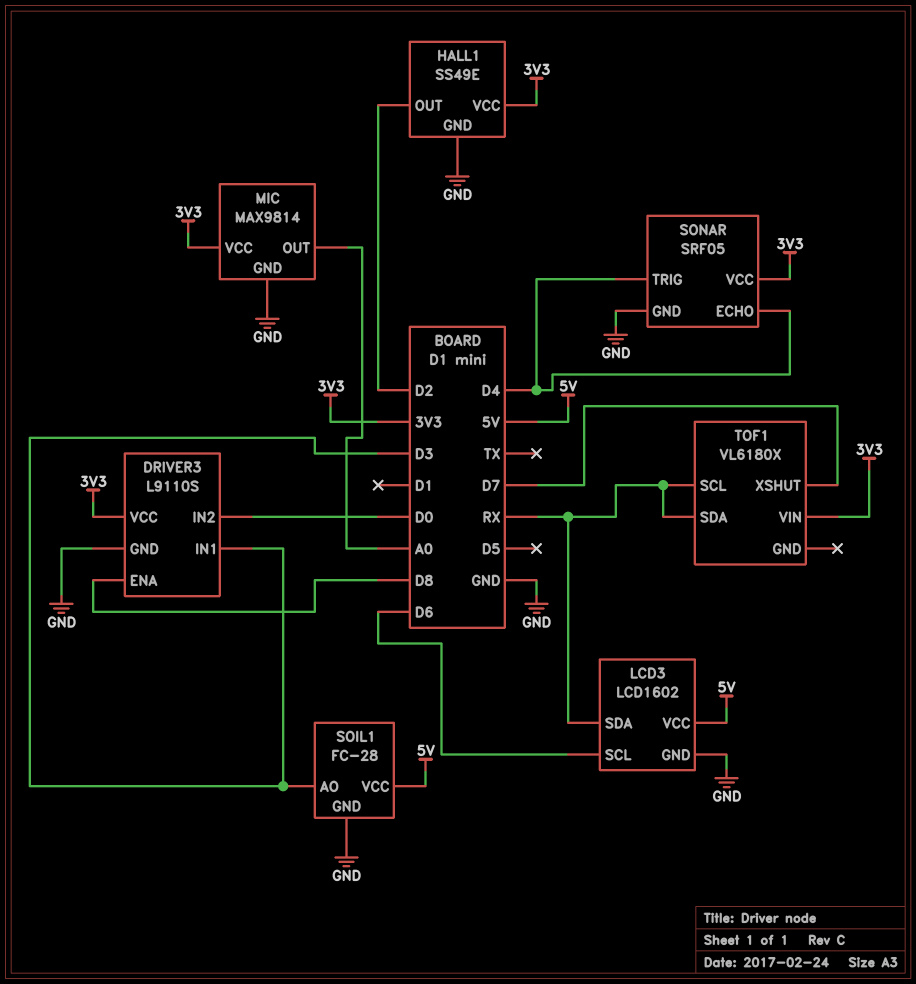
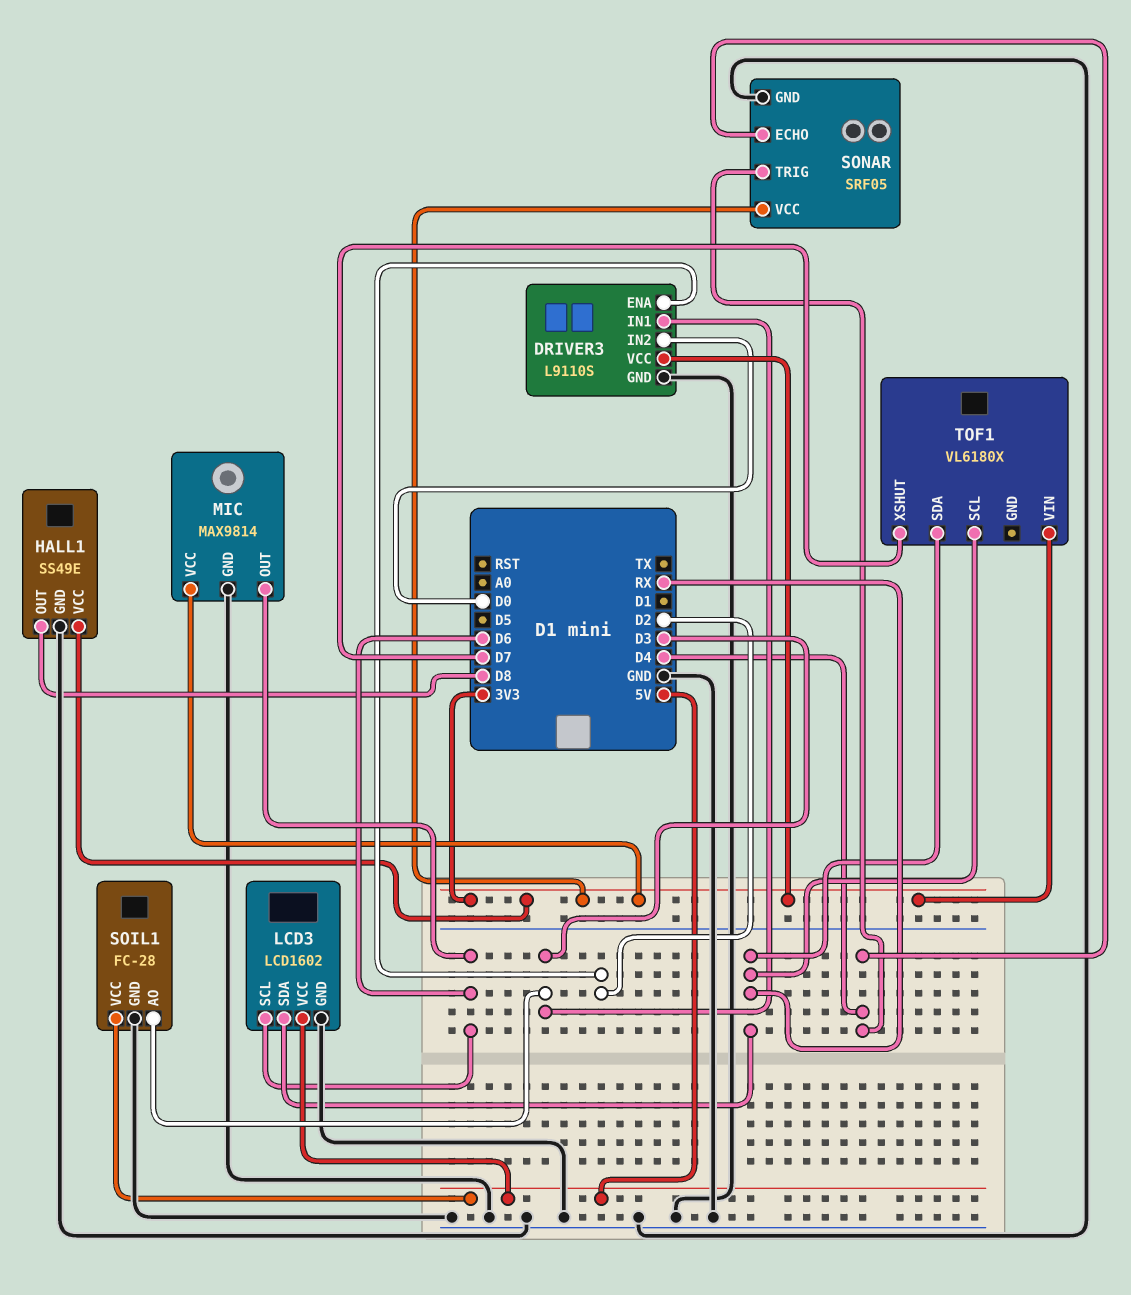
DRIVER3 pin ENA: D8 -> D2
HALL1 pin OUT: D2 -> D8
MIC pin OUT: A0 -> D6

